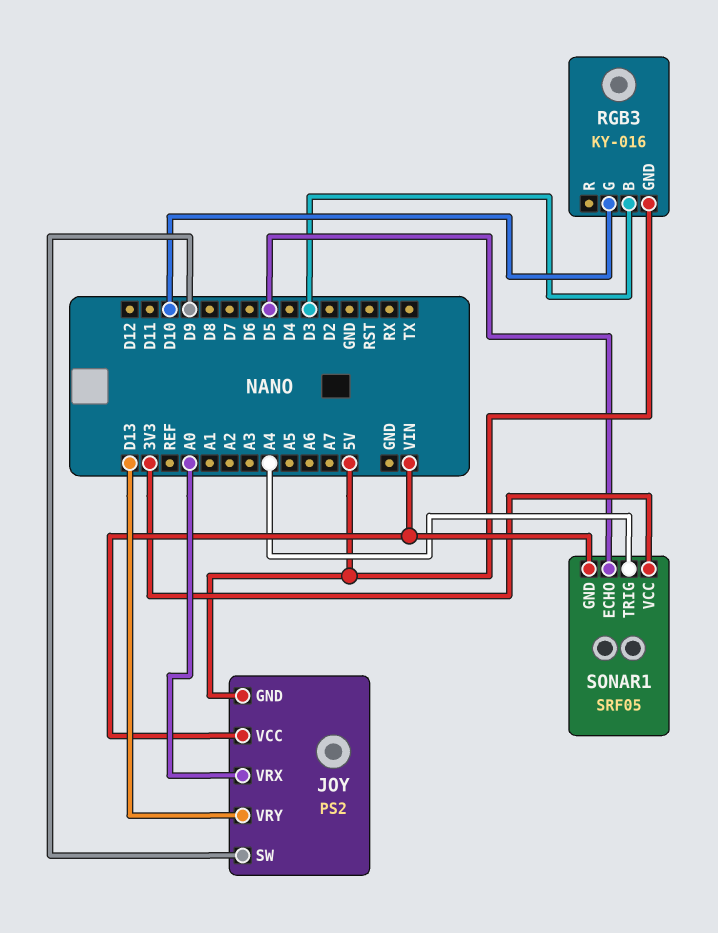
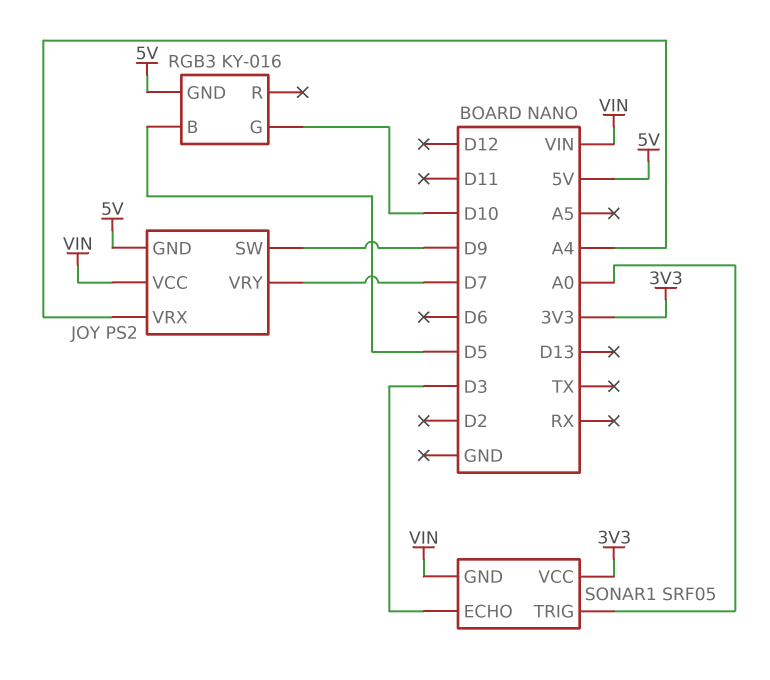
JOY pin VRX: A0 -> A4
JOY pin VRY: D13 -> D7
RGB3 pin B: D3 -> D5
SONAR1 pin ECHO: D5 -> D3
SONAR1 pin TRIG: A4 -> A0

